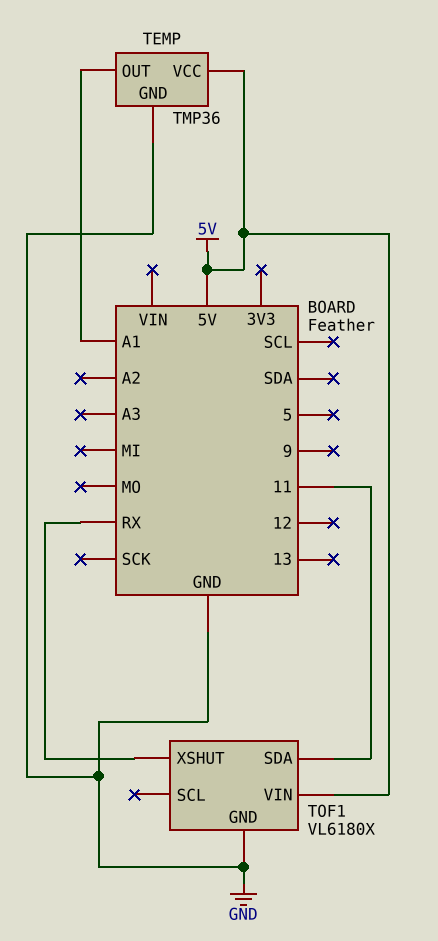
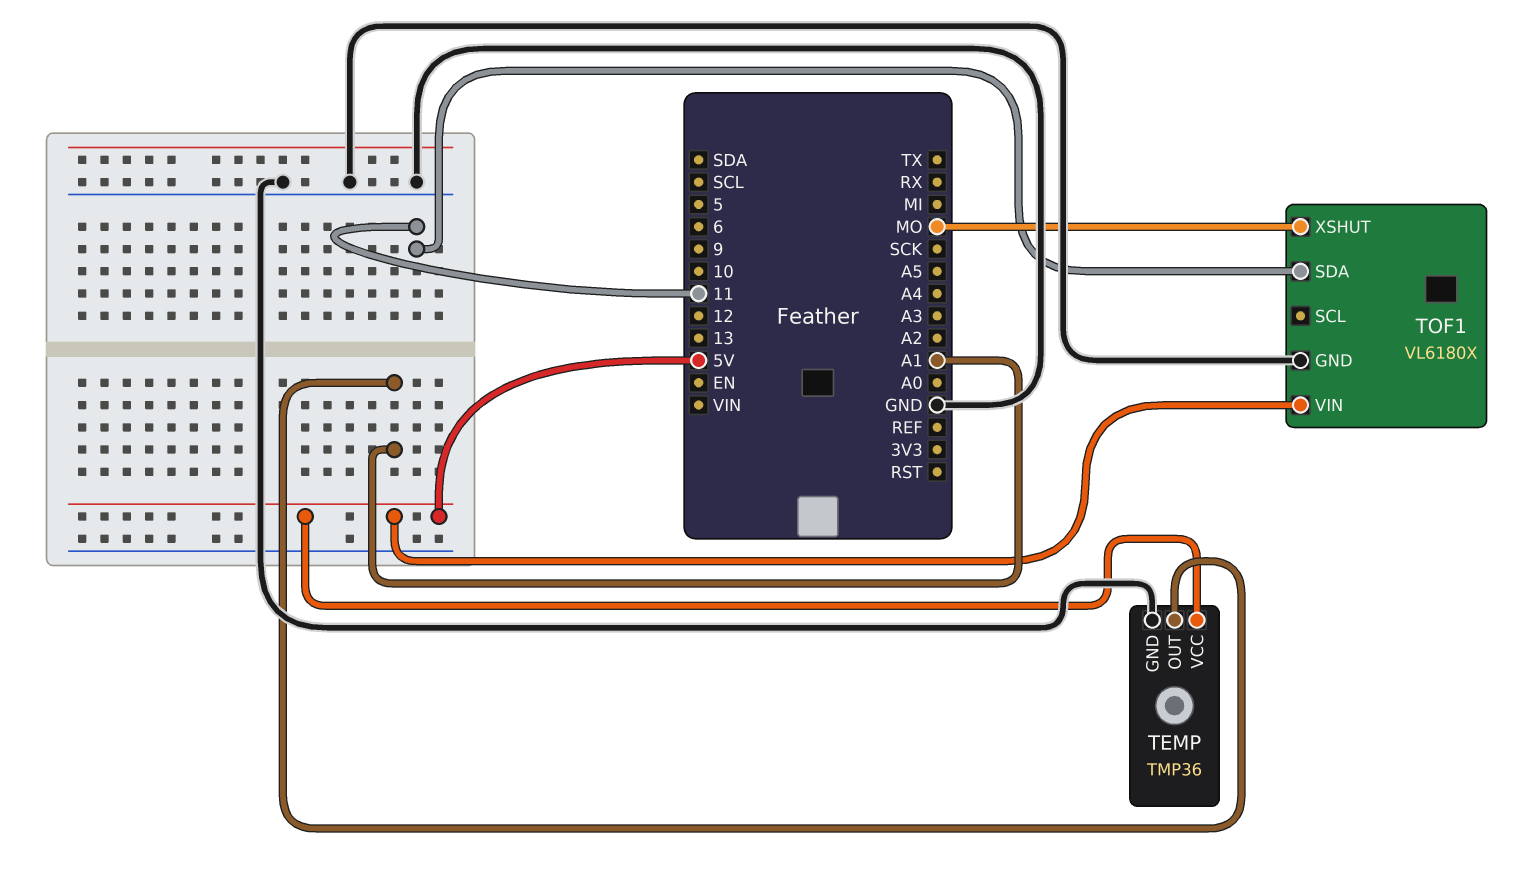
TOF1 pin XSHUT: RX -> MO

